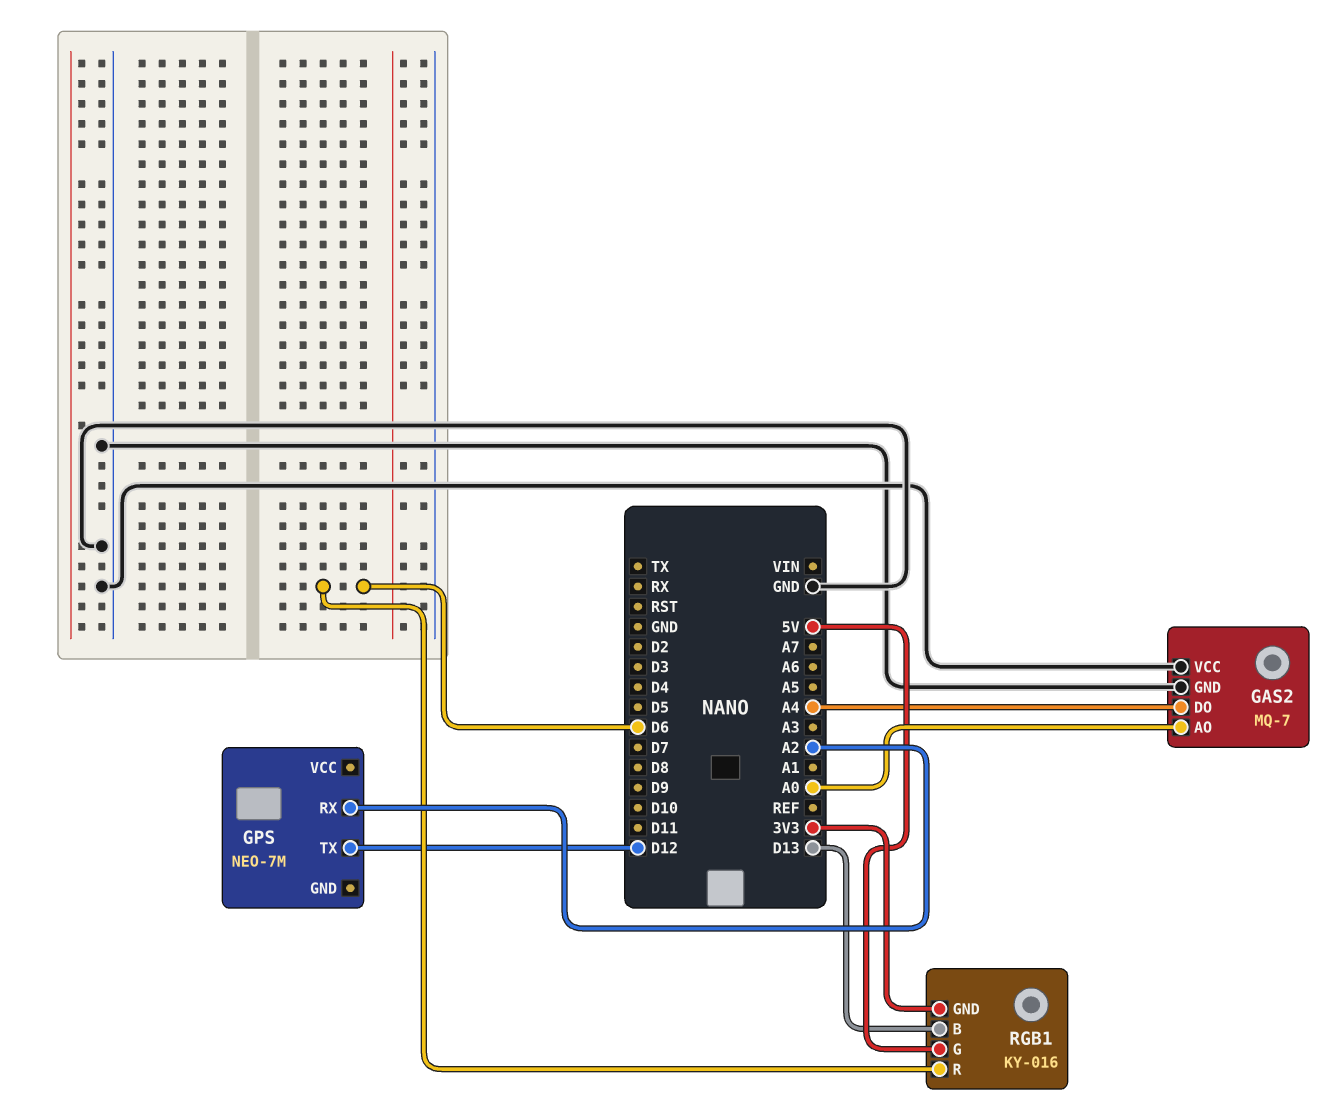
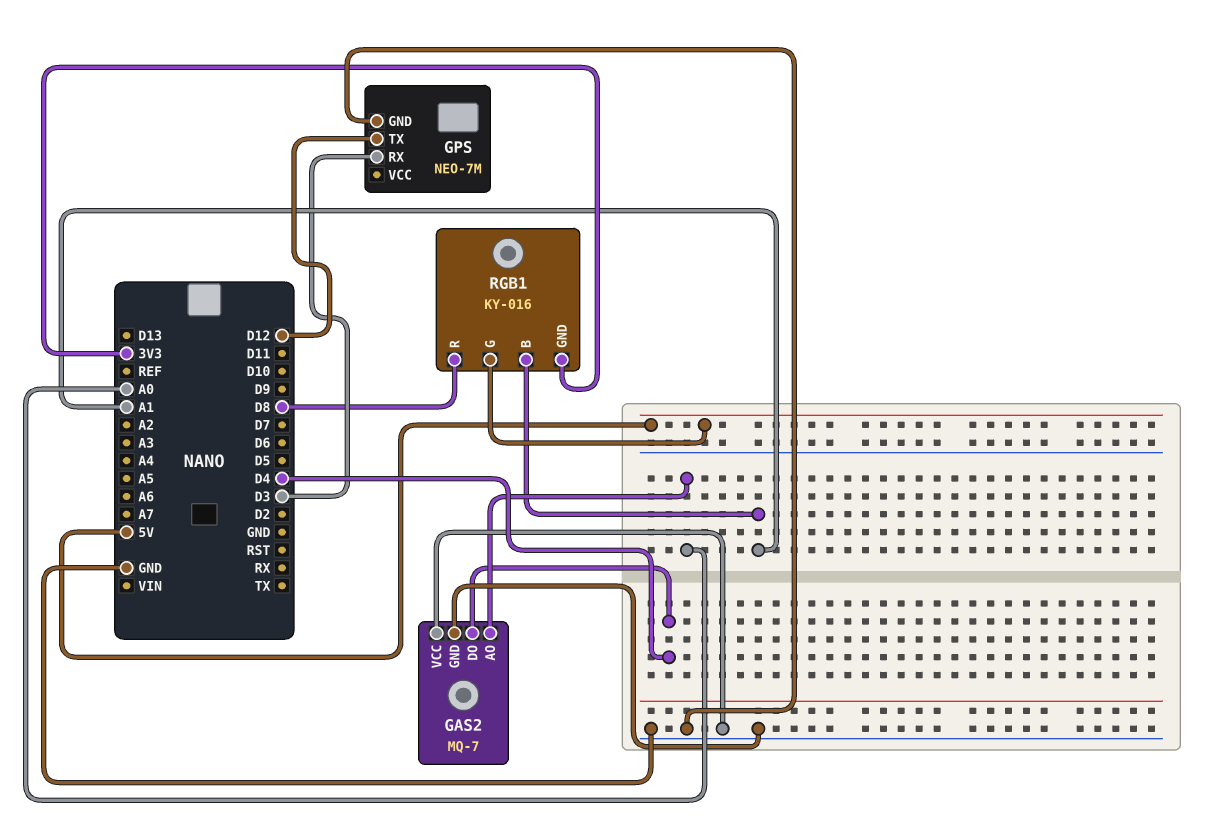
GAS2 pin DO: A4 -> D4
GPS pin GND: none -> GND
GPS pin RX: A2 -> D3
RGB1 pin B: D13 -> A1
RGB1 pin R: D6 -> D8

